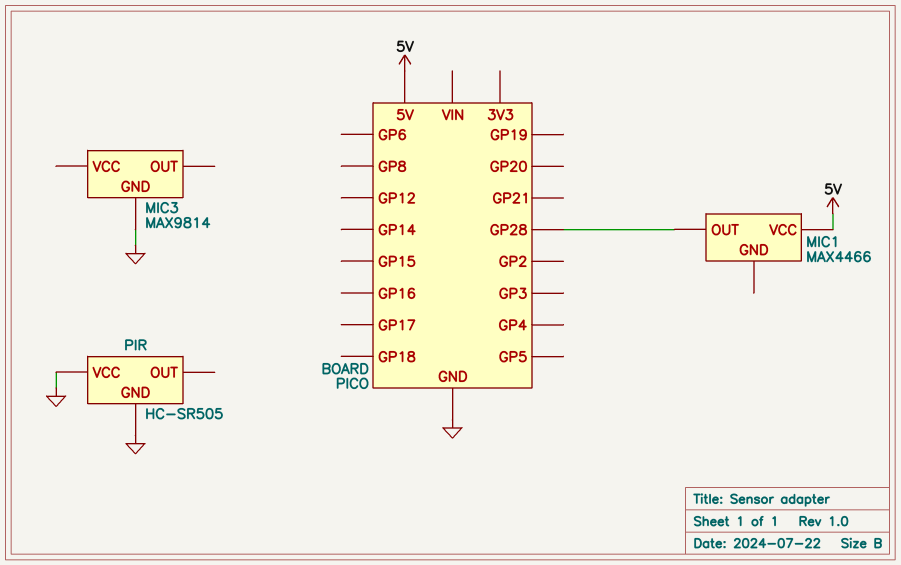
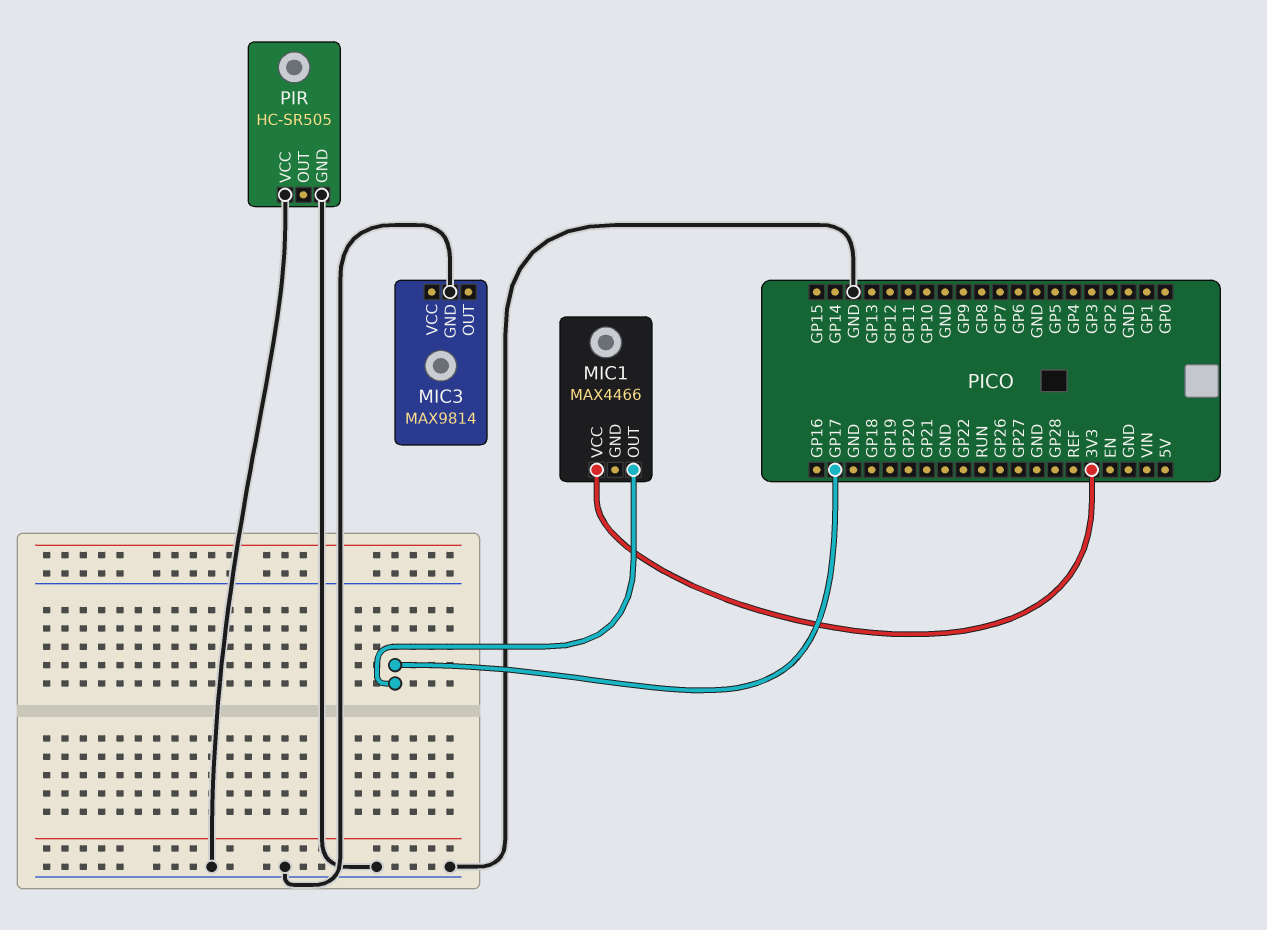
MIC1 pin OUT: GP28 -> GP17
MIC1 pin VCC: 5V -> 3V3

